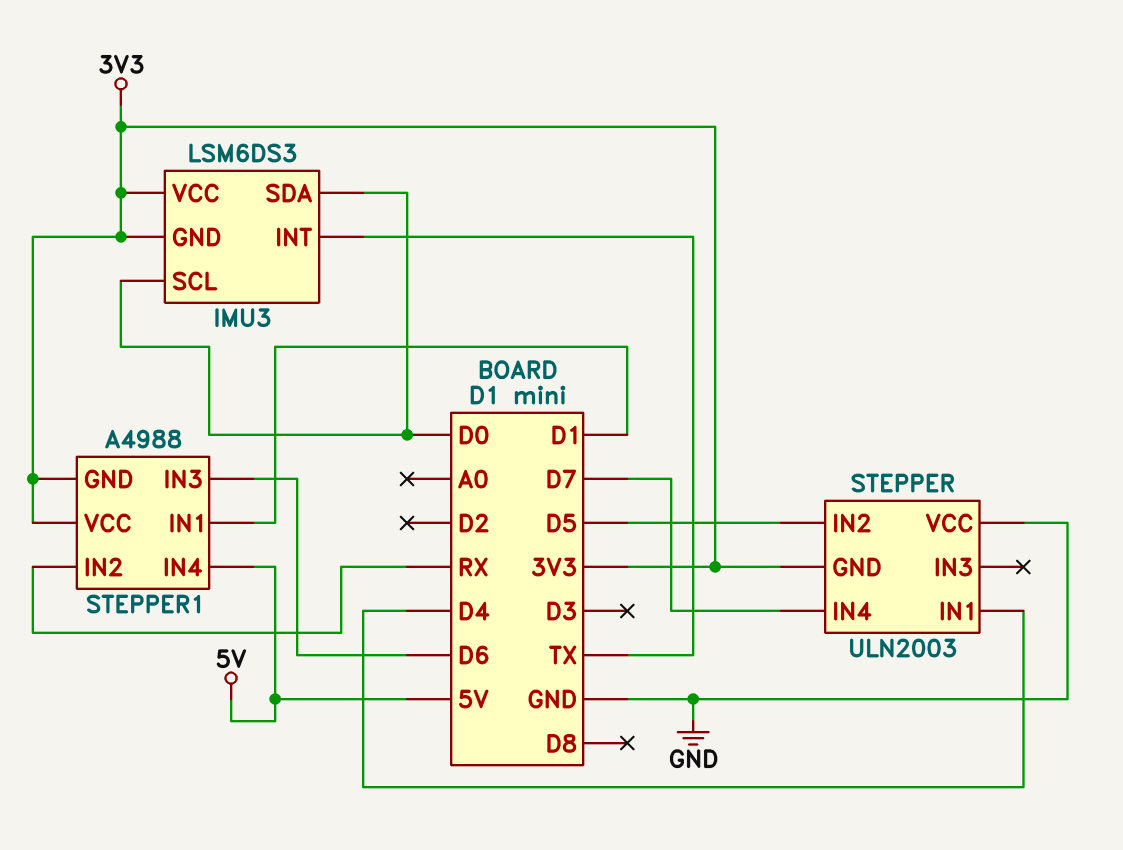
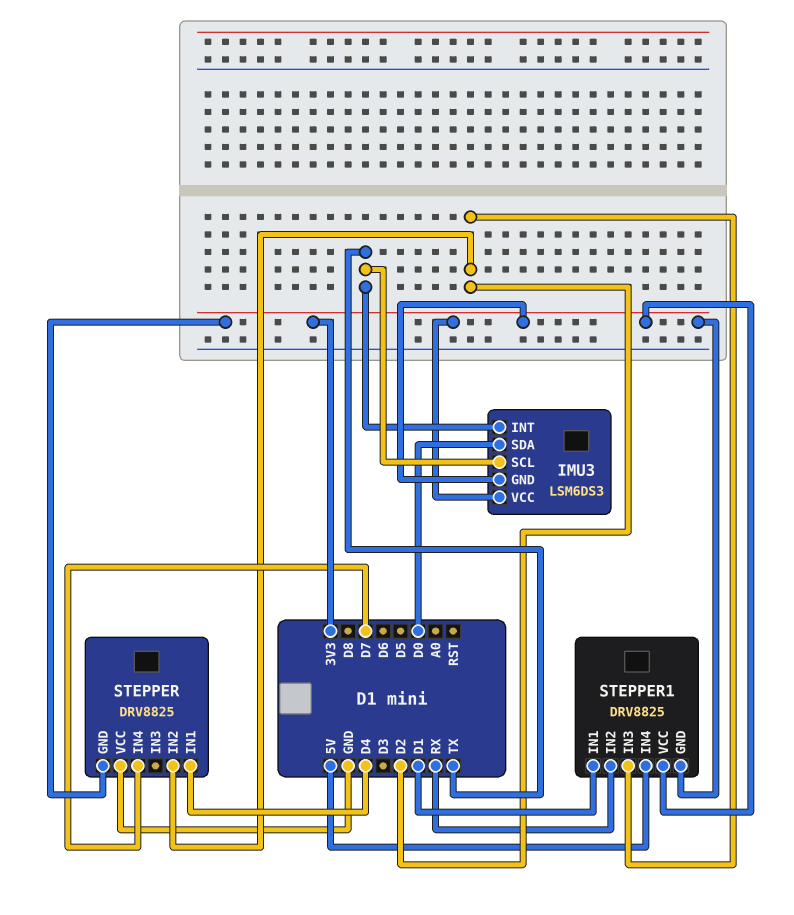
IMU3 pin SCL: D0 -> TX
STEPPER: ULN2003 -> DRV8825
STEPPER pin IN2: D5 -> D2
STEPPER1: A4988 -> DRV8825
STEPPER1 pin IN3: D6 -> D2

